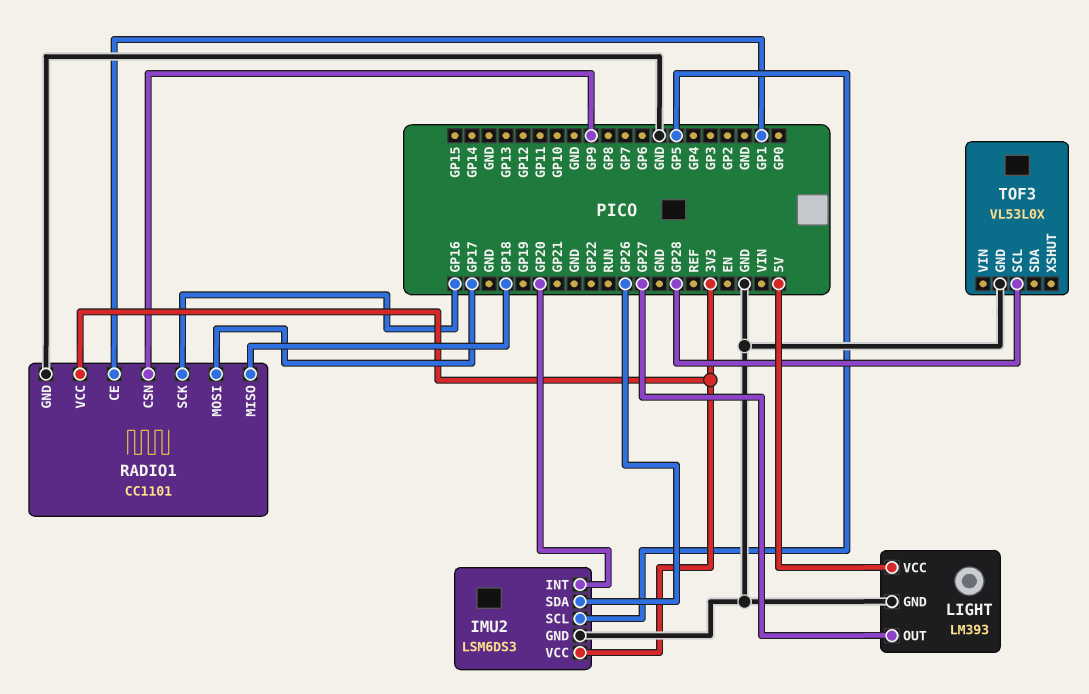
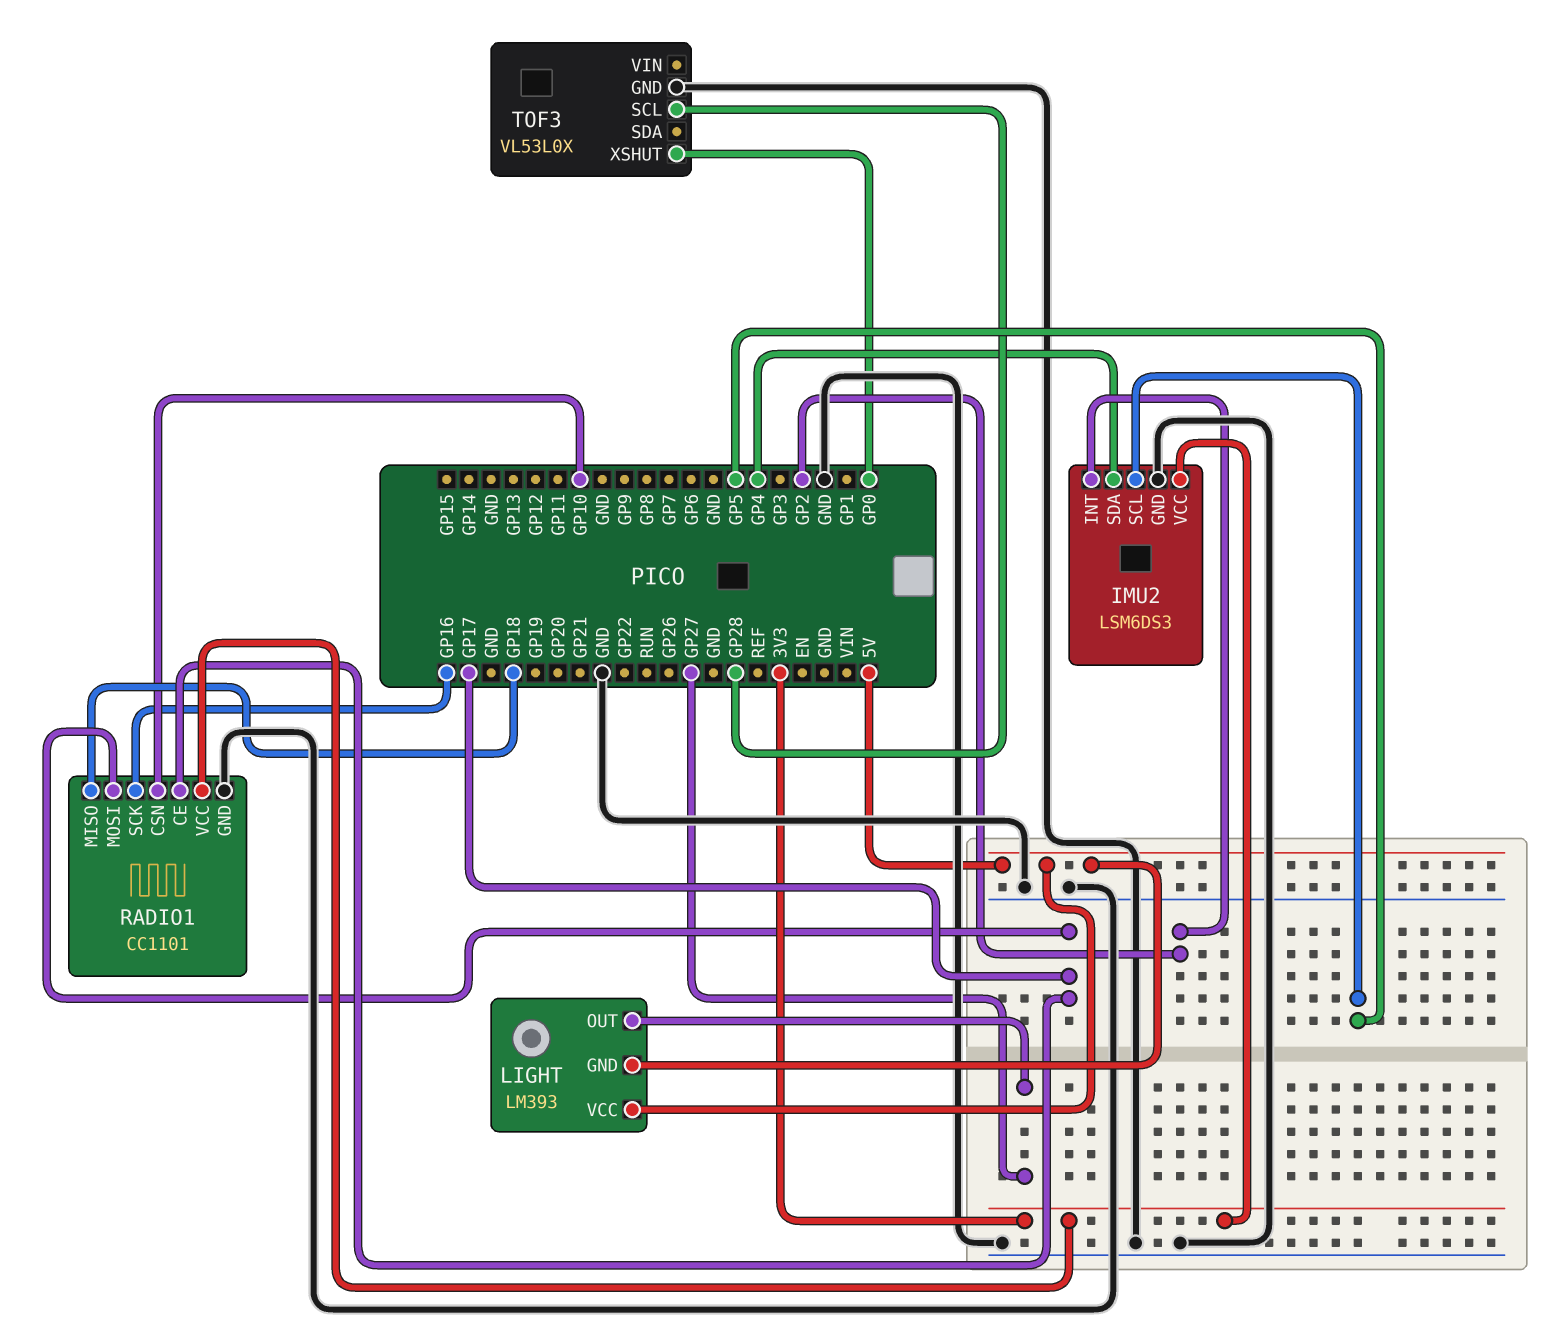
IMU2 pin INT: GP20 -> GP2
IMU2 pin SDA: GP26 -> GP4
LIGHT pin GND: GND -> 5V
RADIO1 pin CE: GP1 -> GP17
RADIO1 pin CSN: GP9 -> GP10
TOF3 pin XSHUT: none -> GP0

